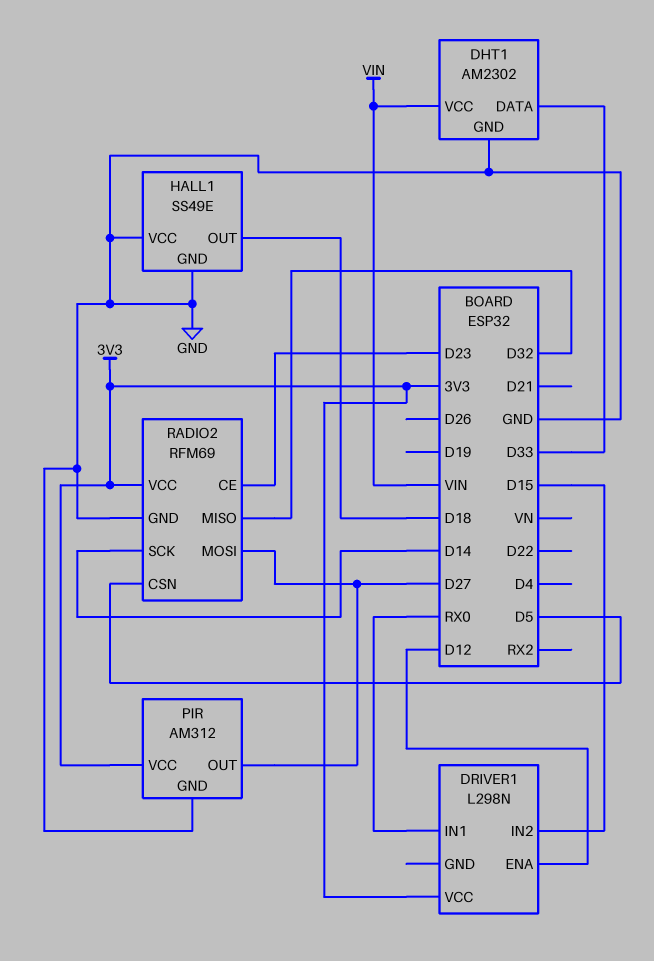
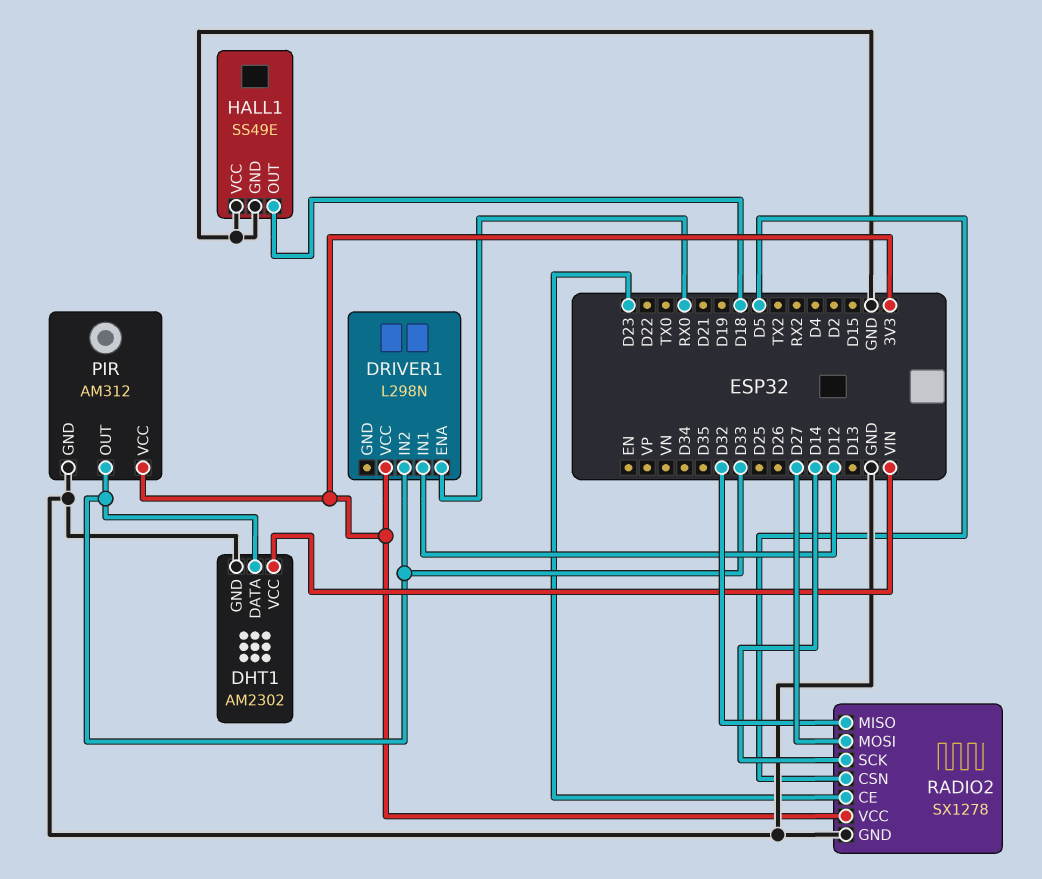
DRIVER1 pin ENA: D12 -> RX0
DRIVER1 pin IN1: RX0 -> D12
DRIVER1 pin IN2: D15 -> D33
PIR pin OUT: D27 -> D33
RADIO2: RFM69 -> SX1278

